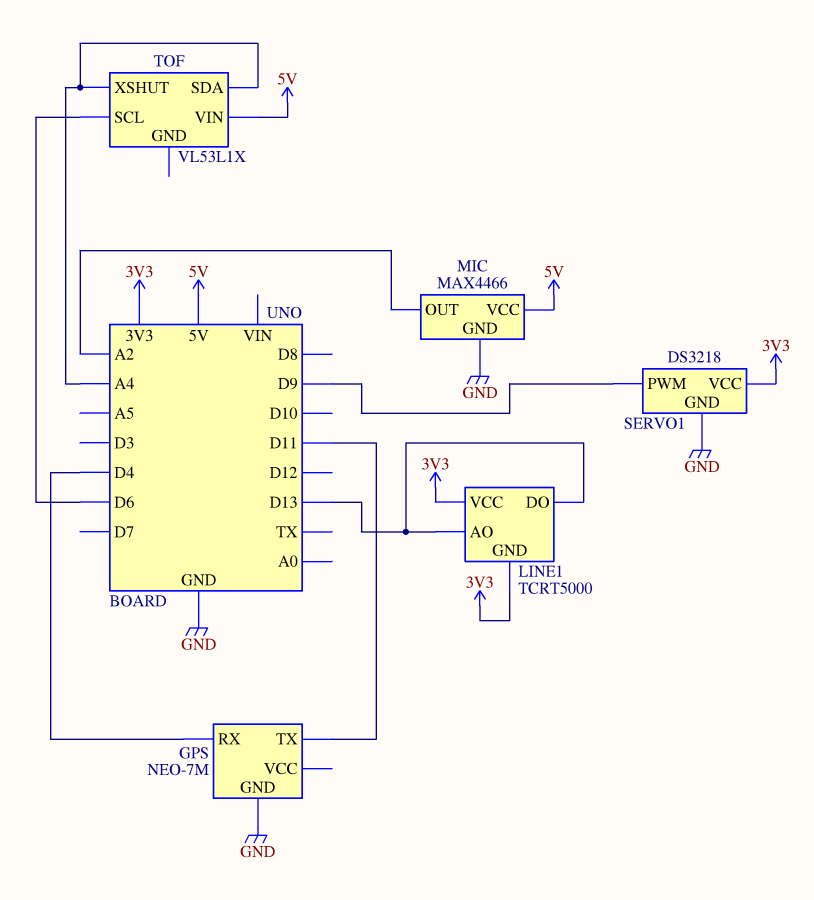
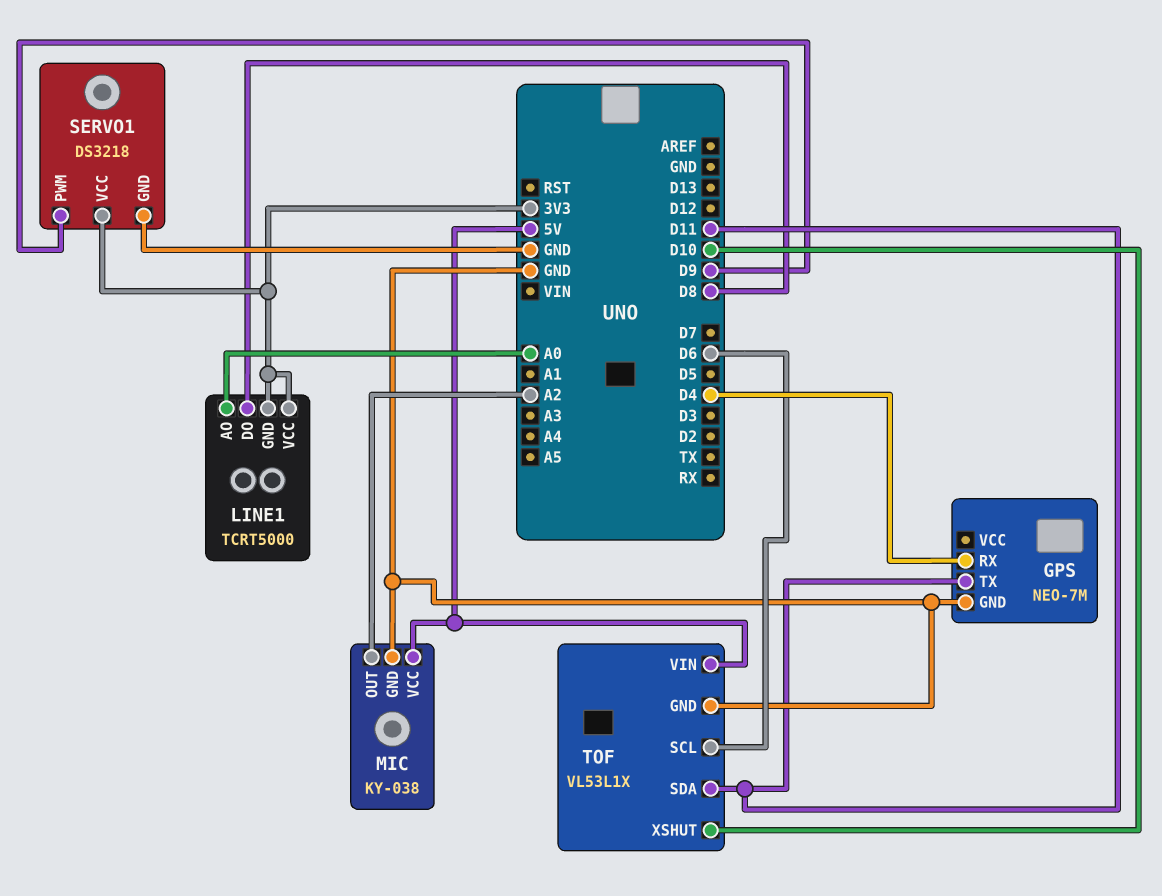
LINE1 pin AO: D13 -> A0
LINE1 pin DO: D13 -> D8
MIC: MAX4466 -> KY-038
TOF pin GND: none -> GND
TOF pin SDA: A4 -> D11
TOF pin XSHUT: A4 -> D10

